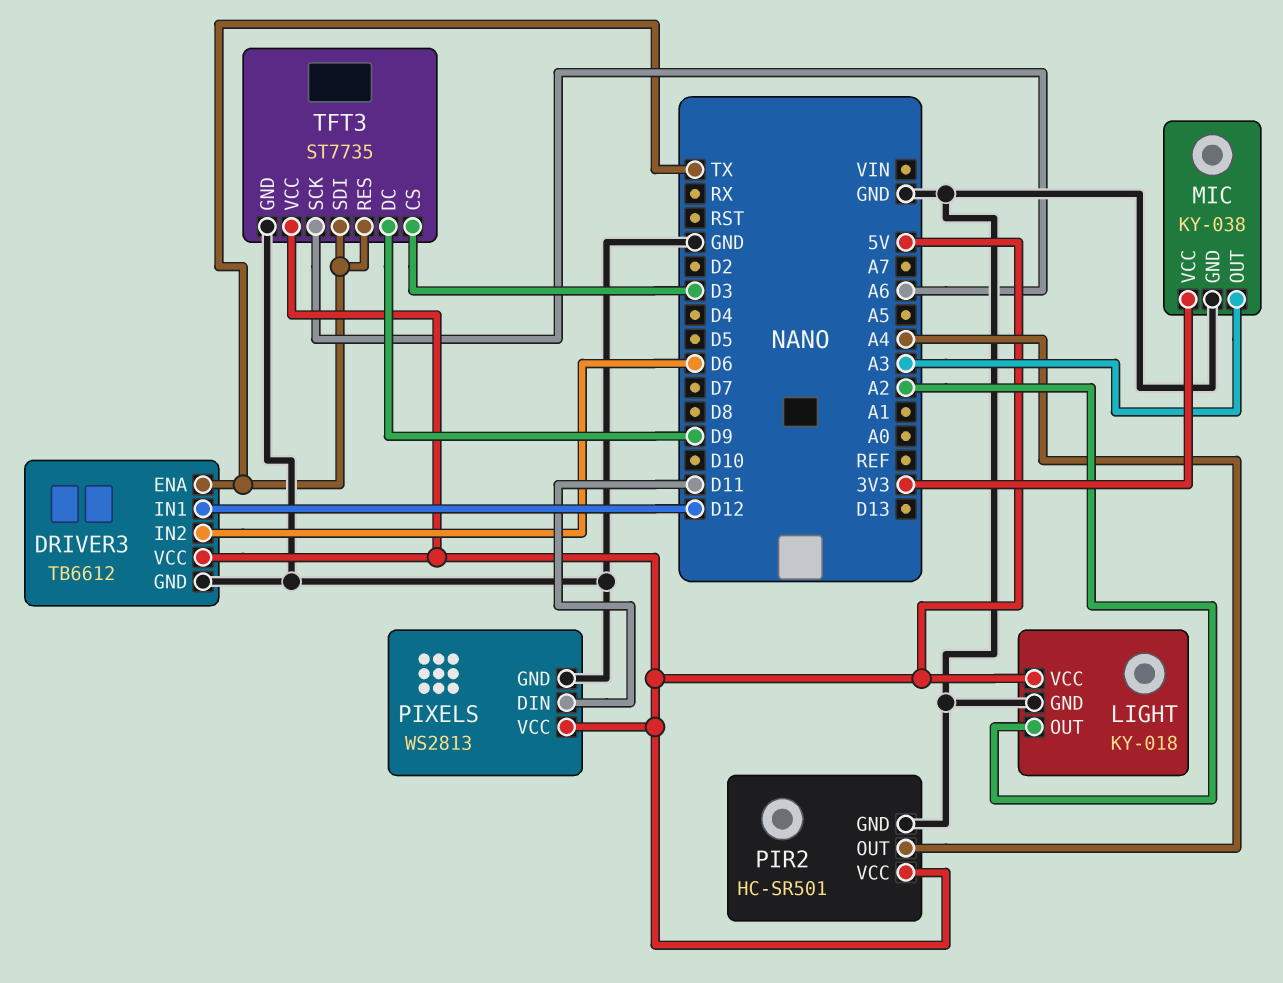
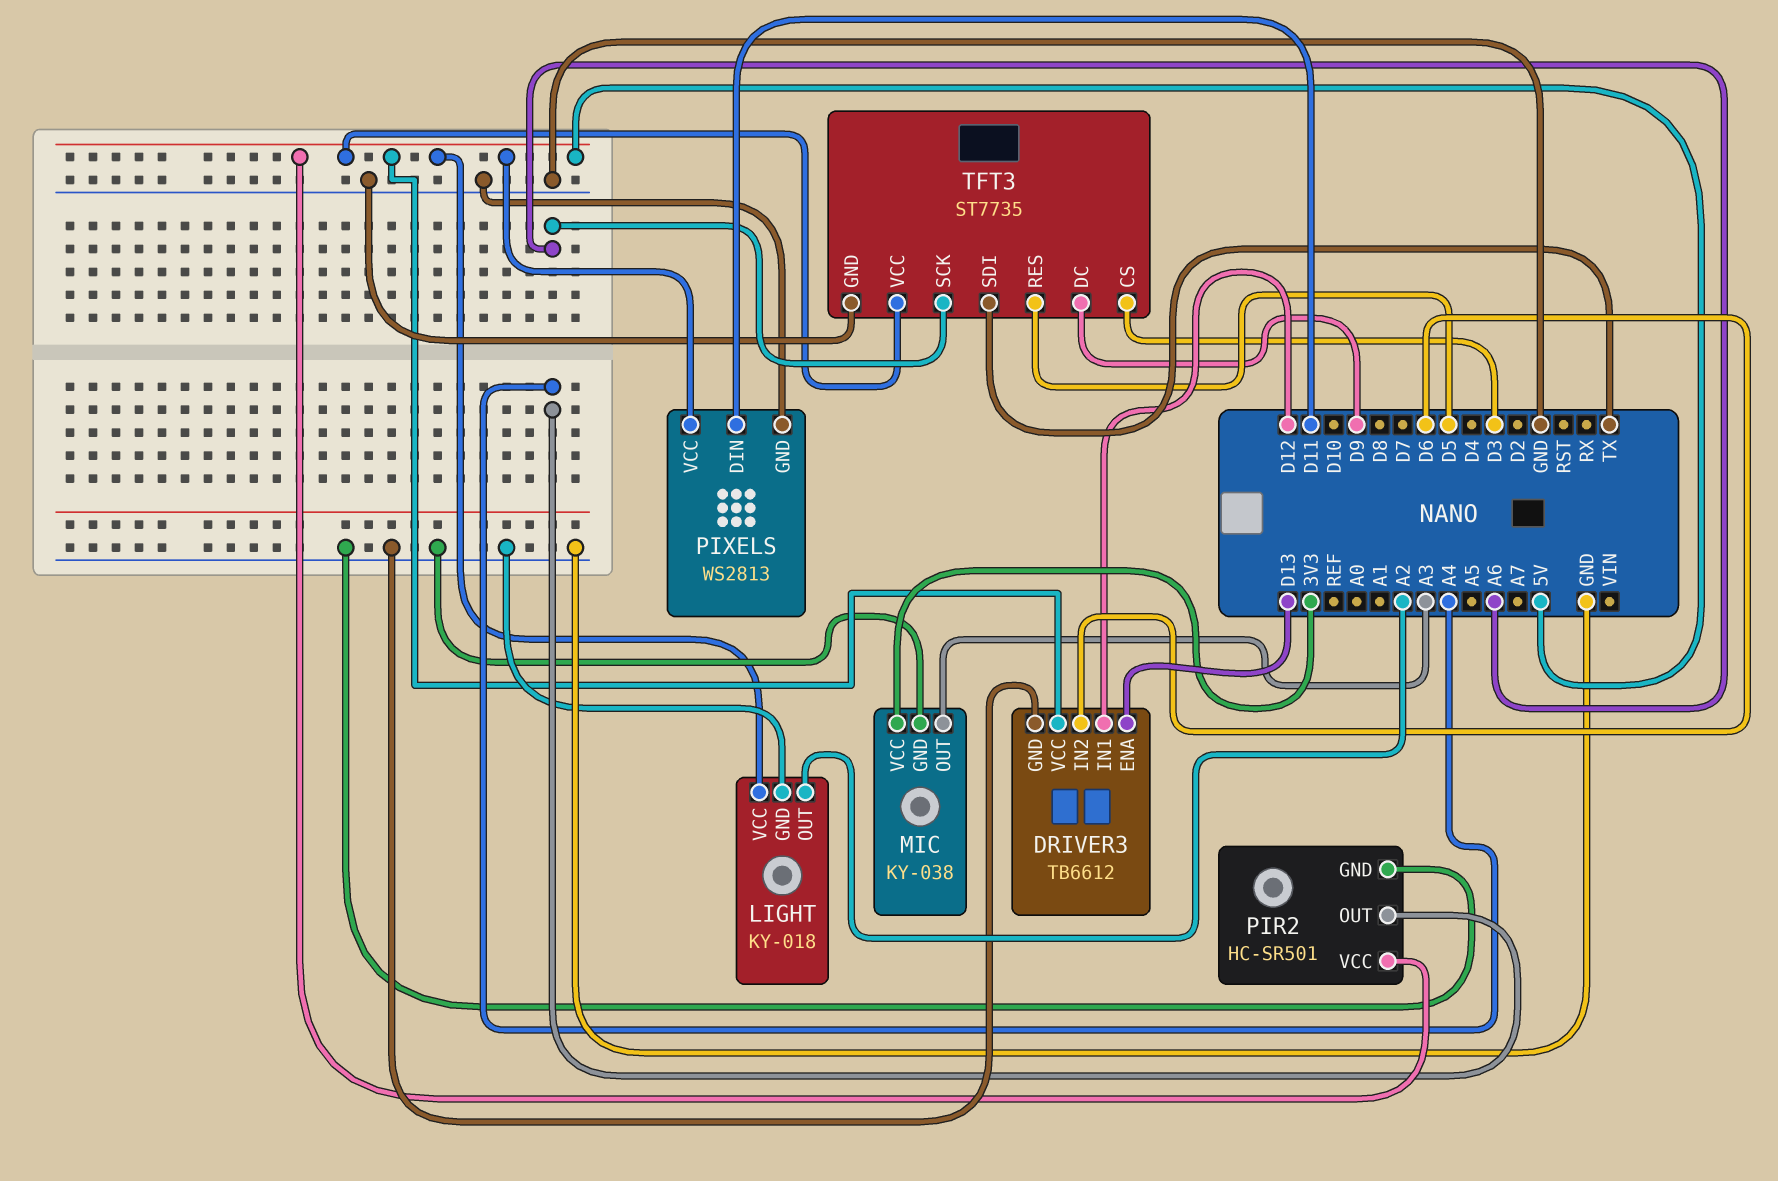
DRIVER3 pin ENA: TX -> D13
TFT3 pin RES: TX -> D5

